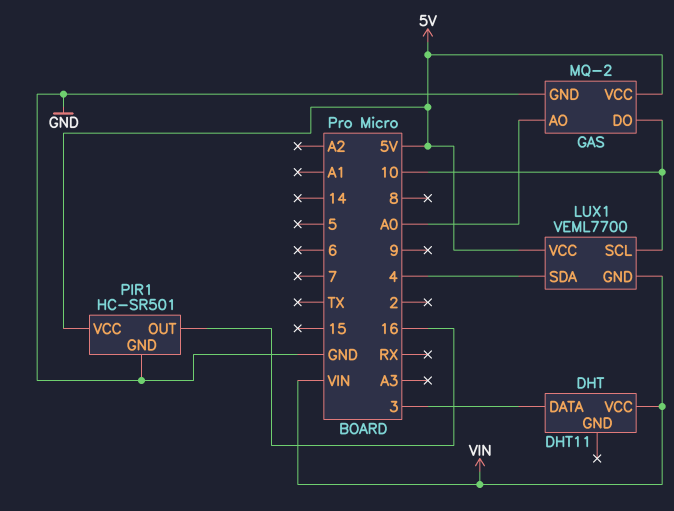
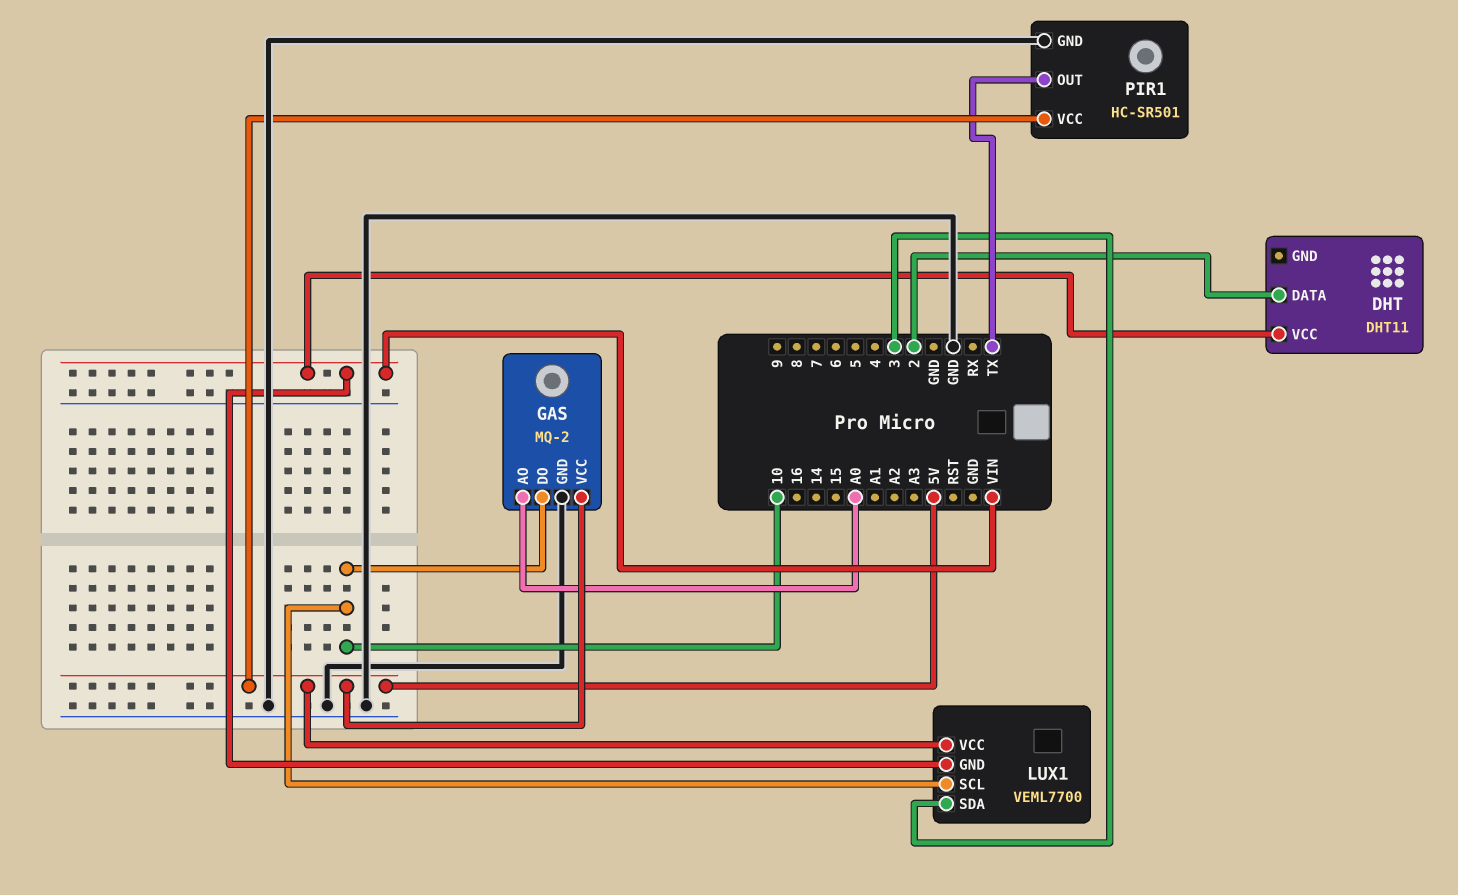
DHT pin DATA: 3 -> 2
LUX1 pin SDA: 4 -> 3
PIR1 pin OUT: 16 -> TX

